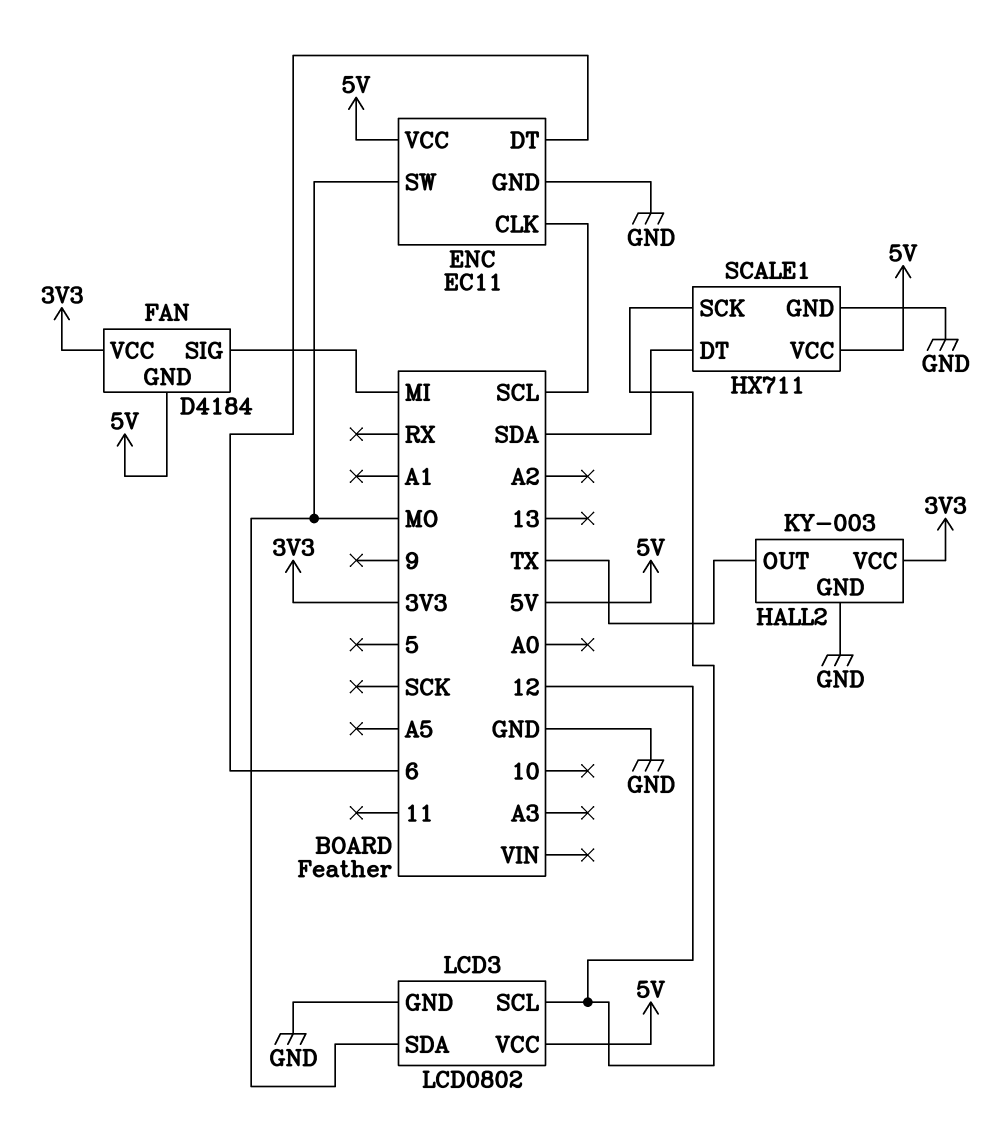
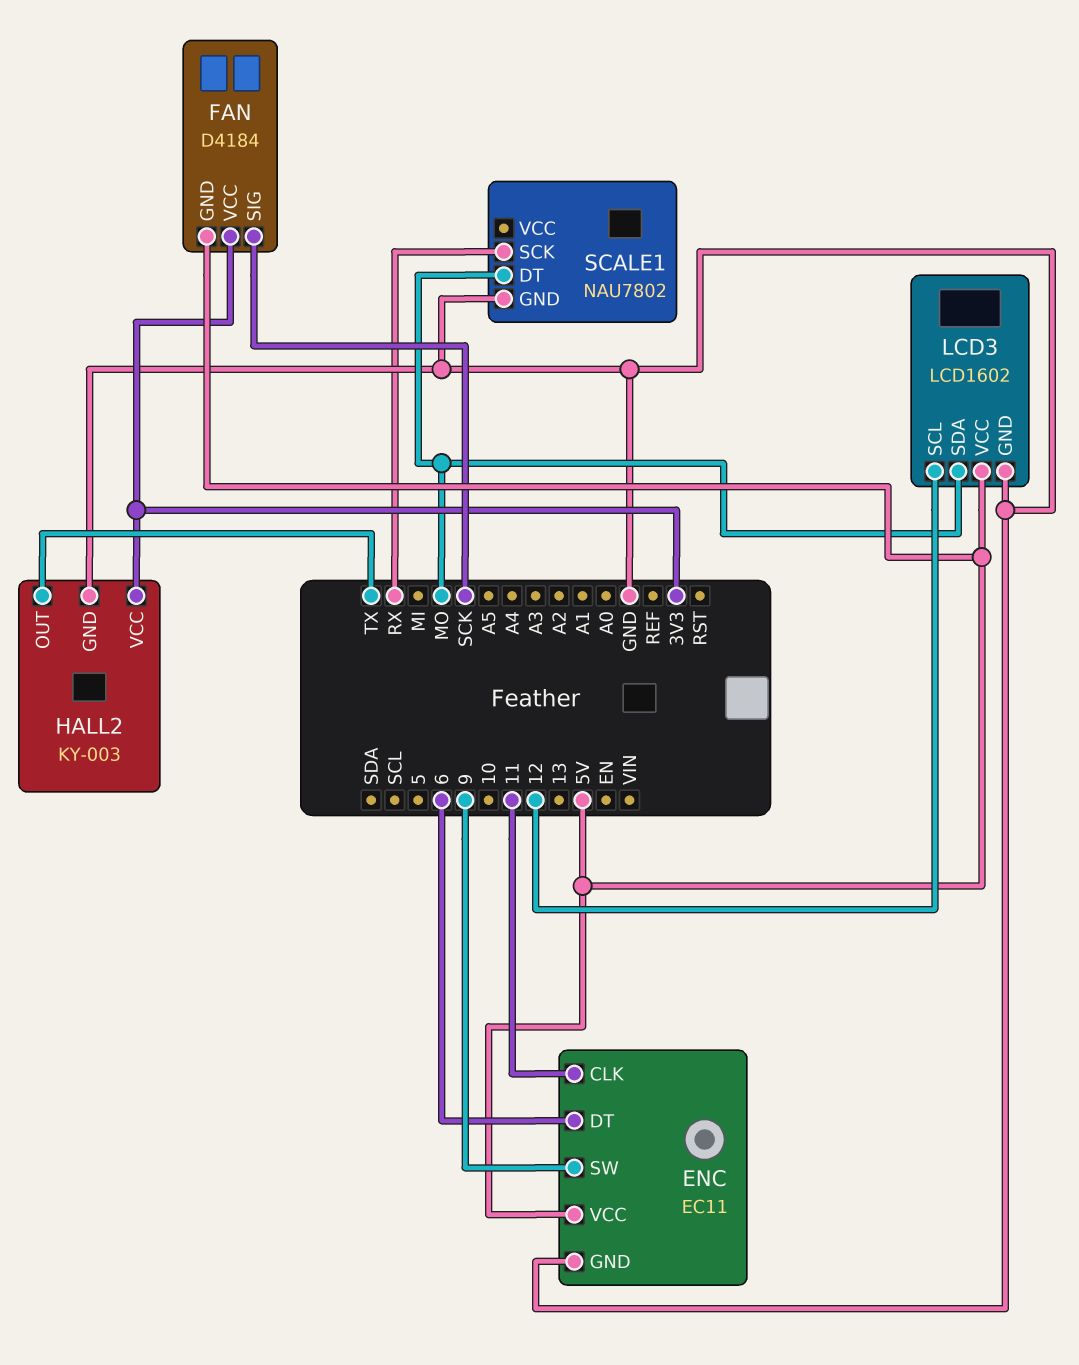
ENC pin CLK: SCL -> 11
ENC pin SW: MO -> 9
FAN pin SIG: MI -> SCK
LCD3: LCD0802 -> LCD1602
SCALE1: HX711 -> NAU7802
SCALE1 pin DT: SDA -> MO
SCALE1 pin SCK: 12 -> RX
SCALE1 pin VCC: 5V -> none

